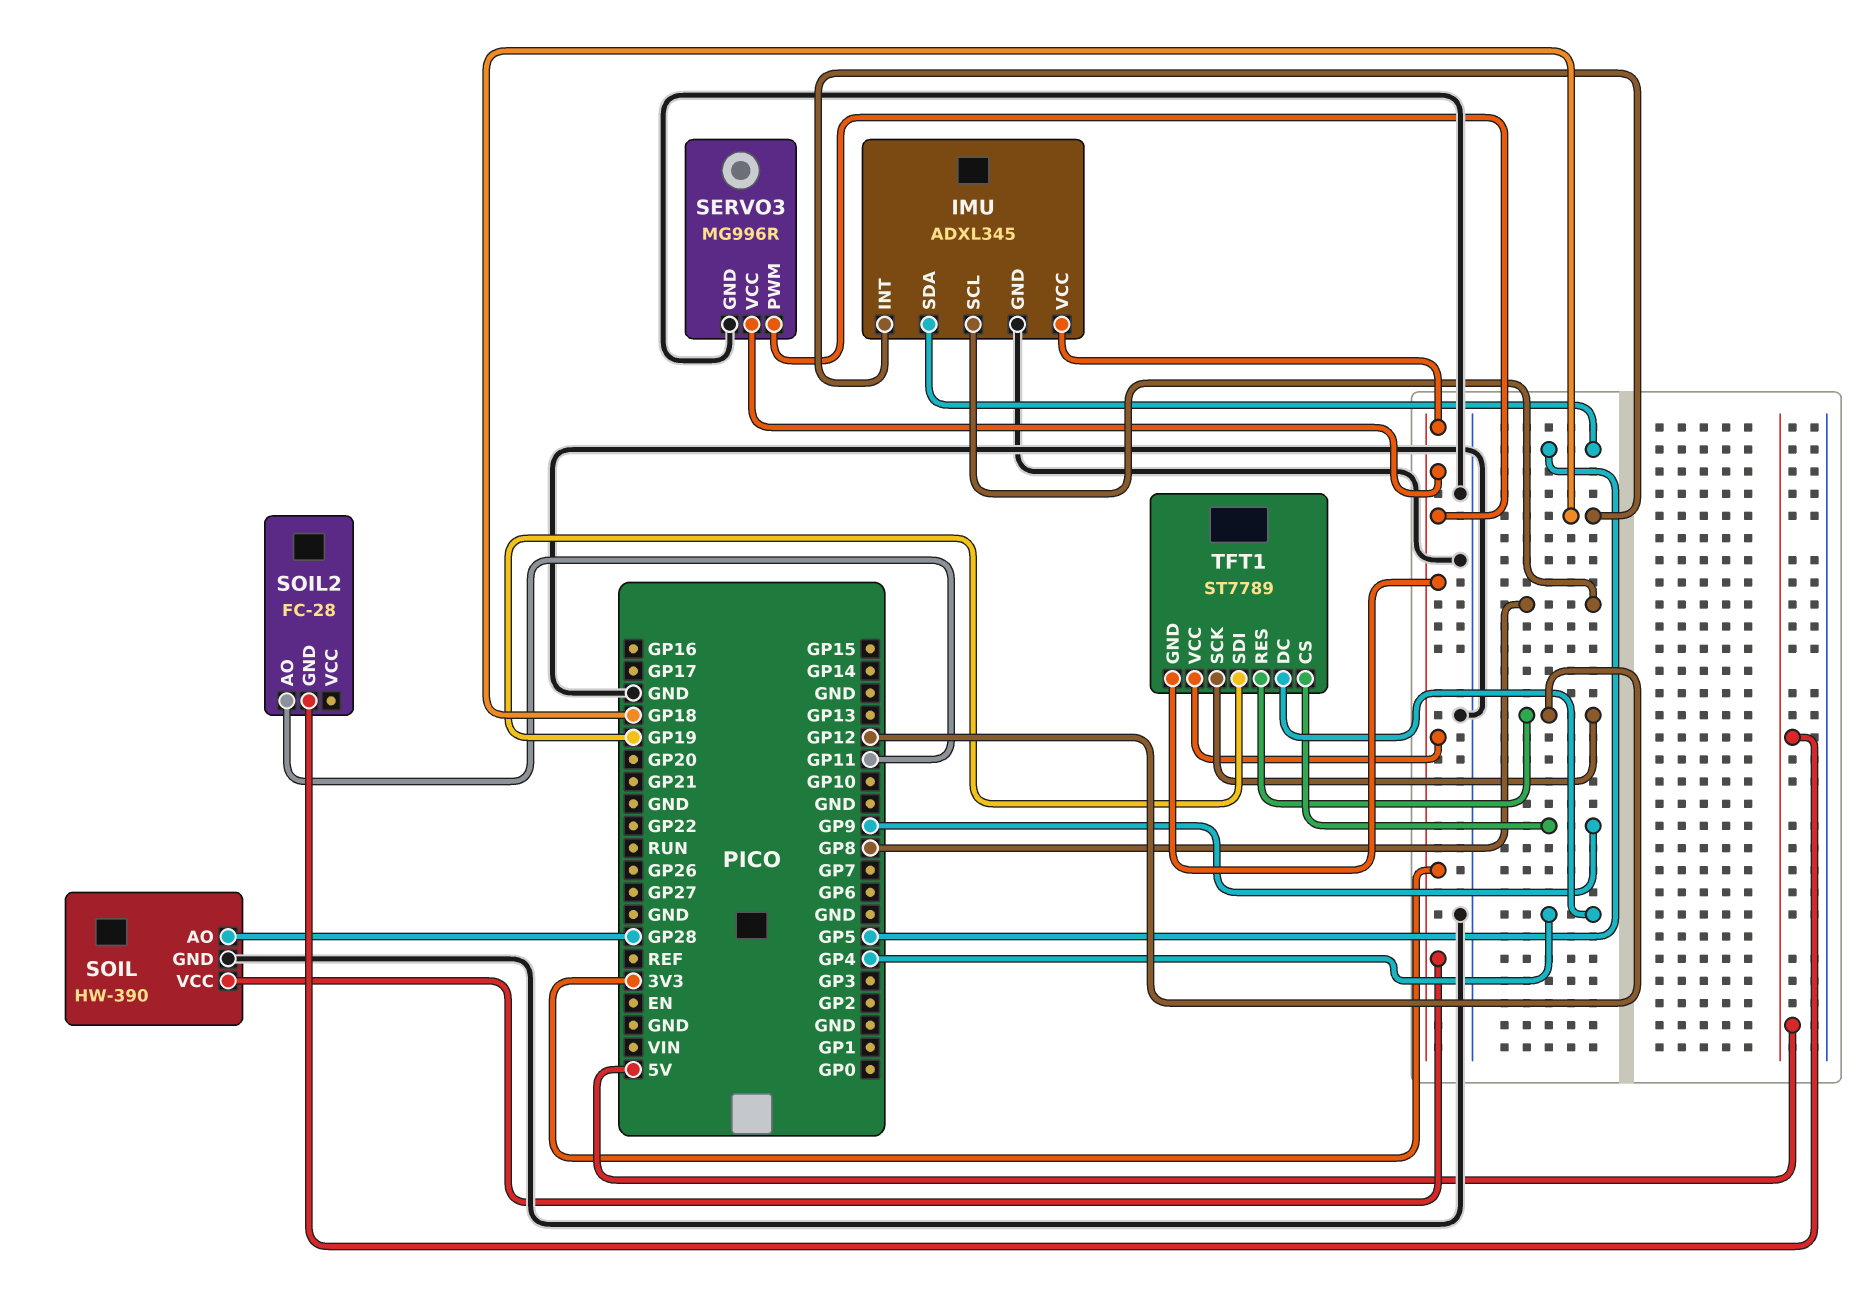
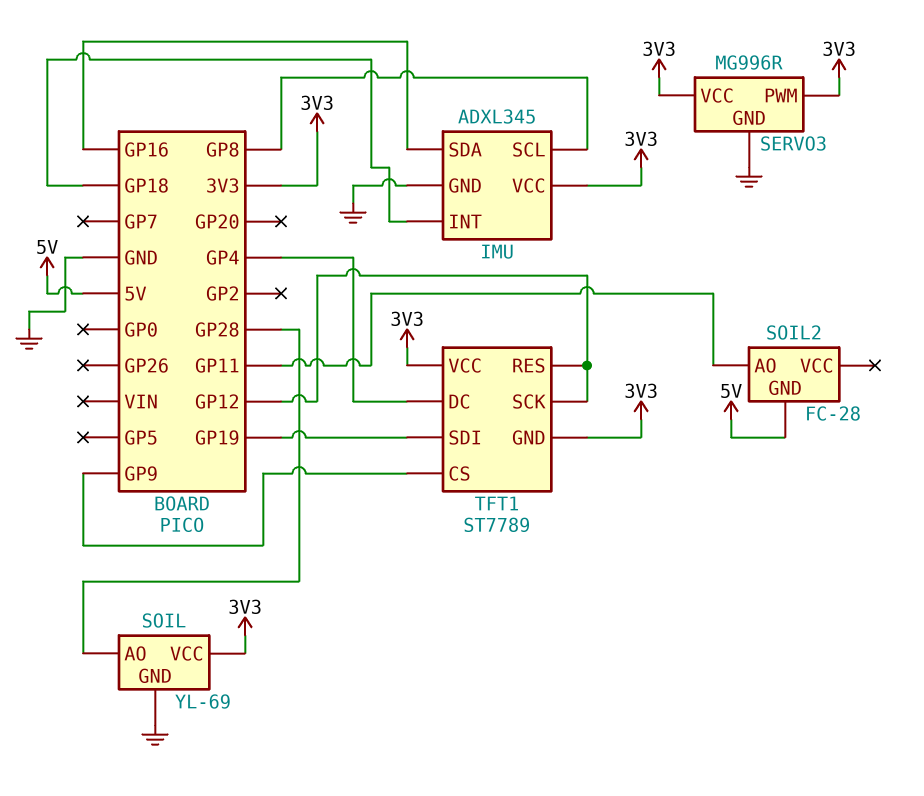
IMU pin SDA: GP5 -> GP16
SOIL: HW-390 -> YL-69

